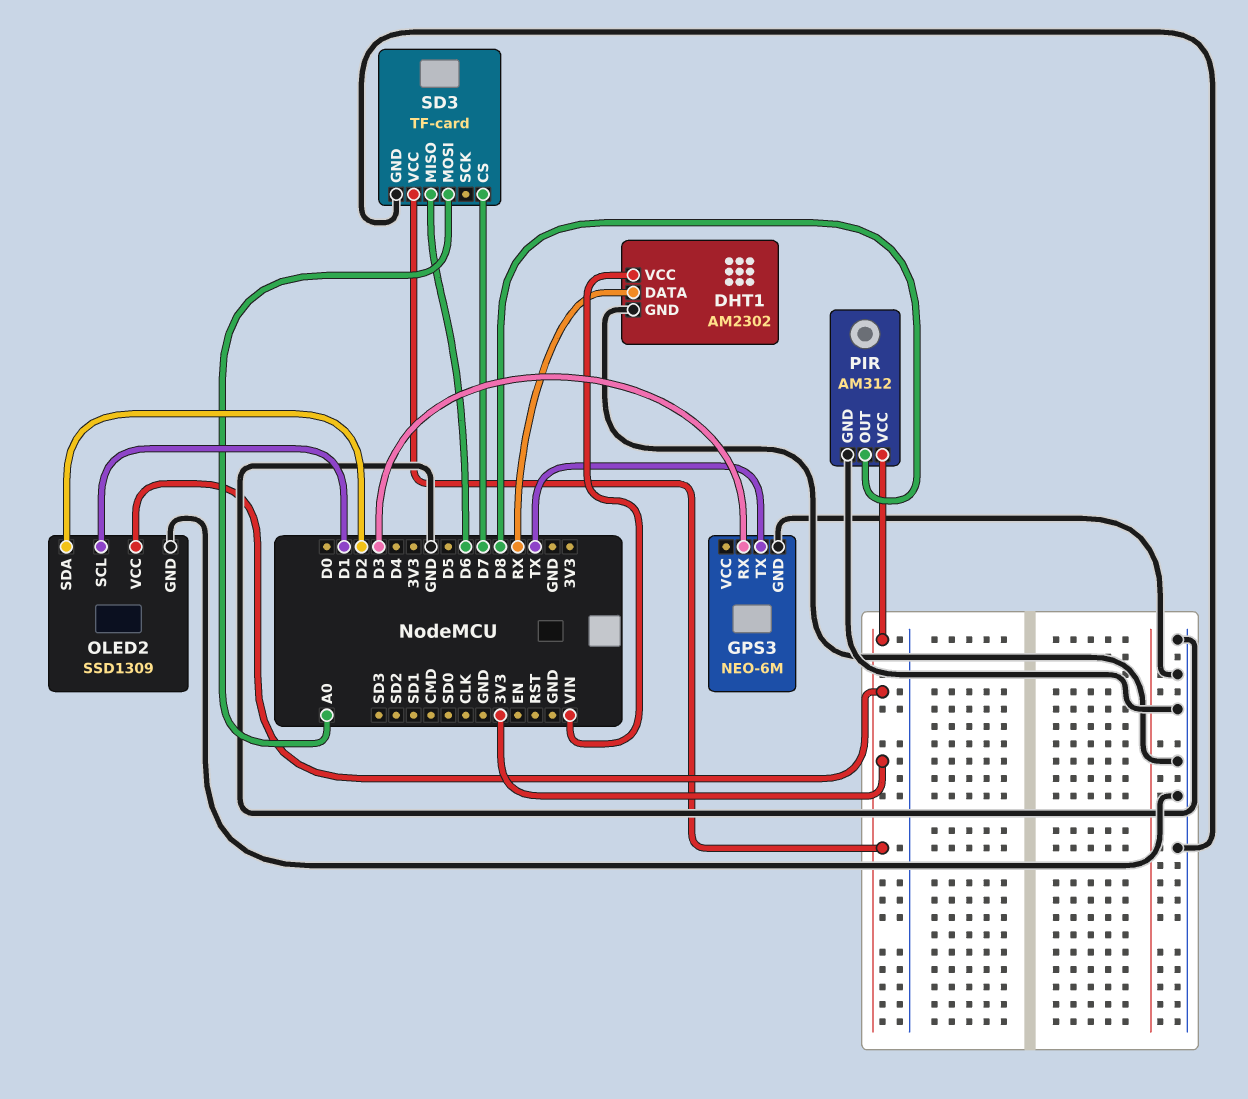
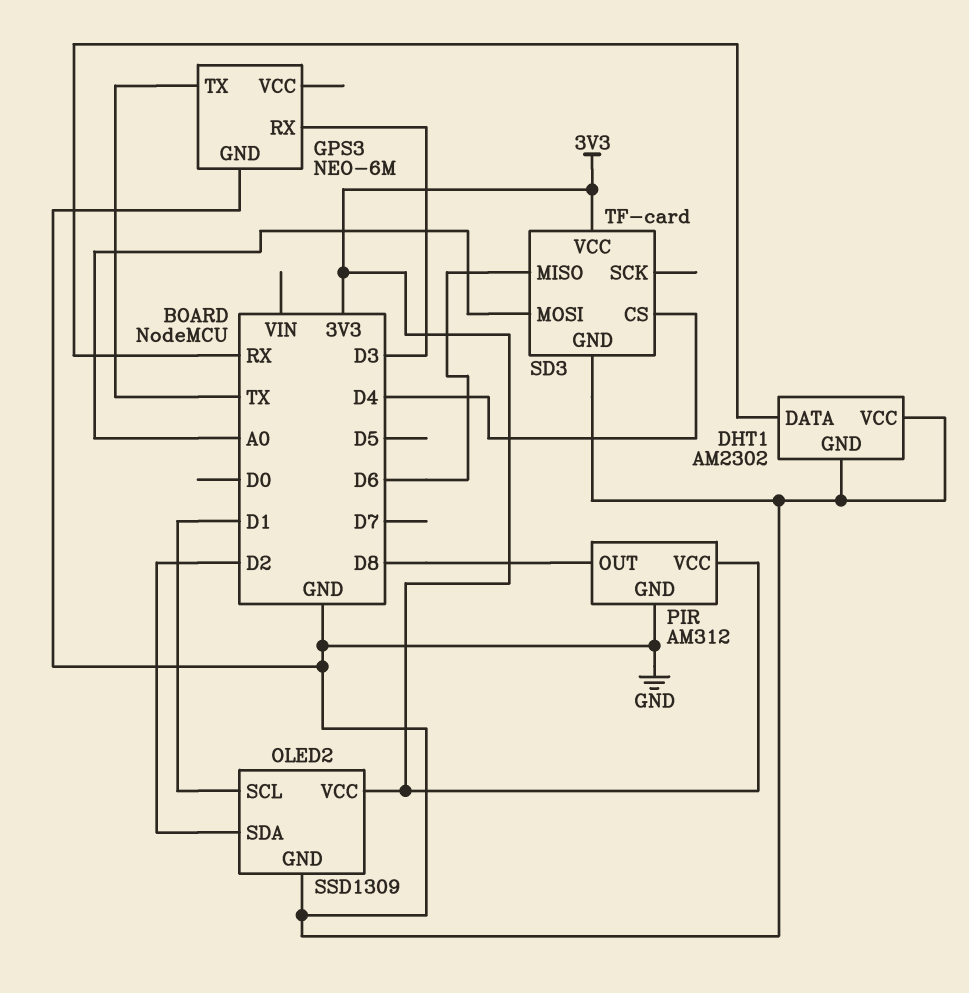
DHT1 pin VCC: VIN -> GND
SD3 pin CS: D7 -> D4

